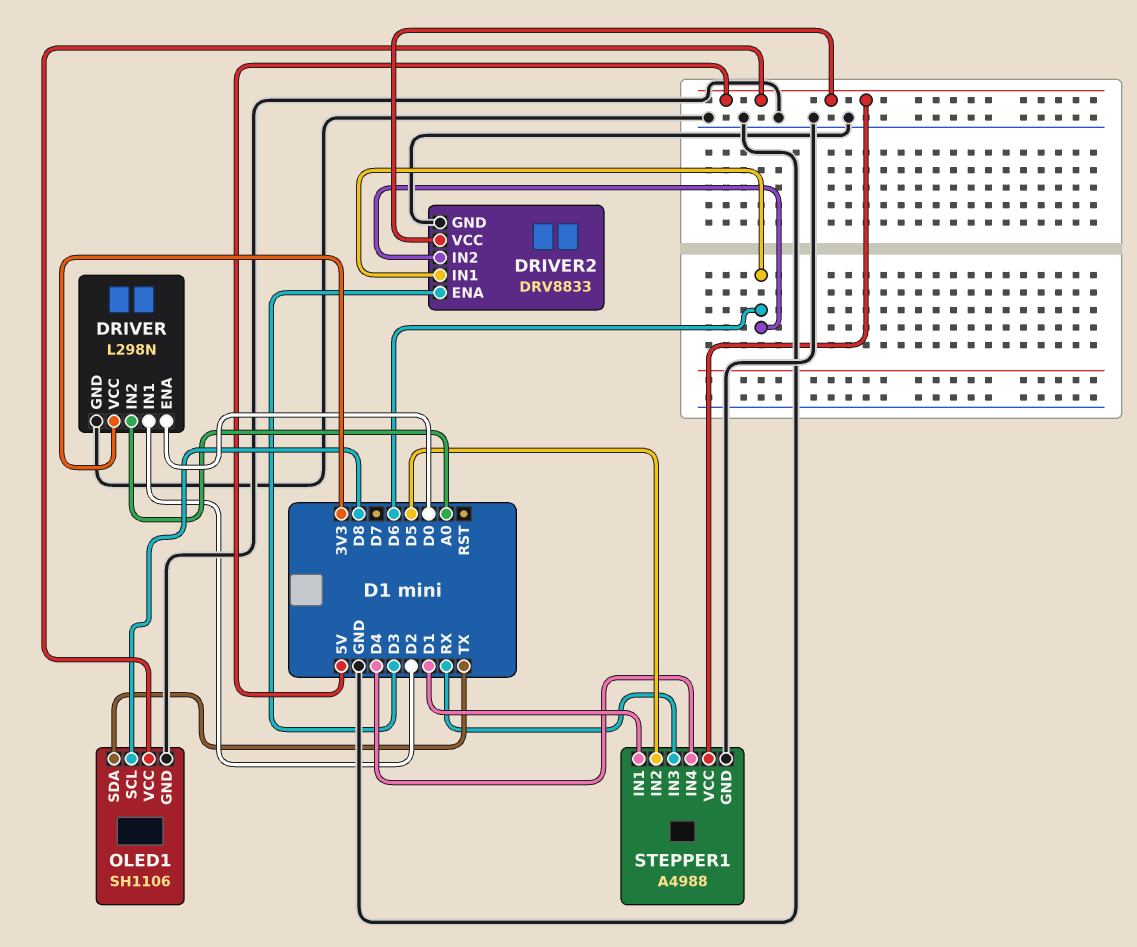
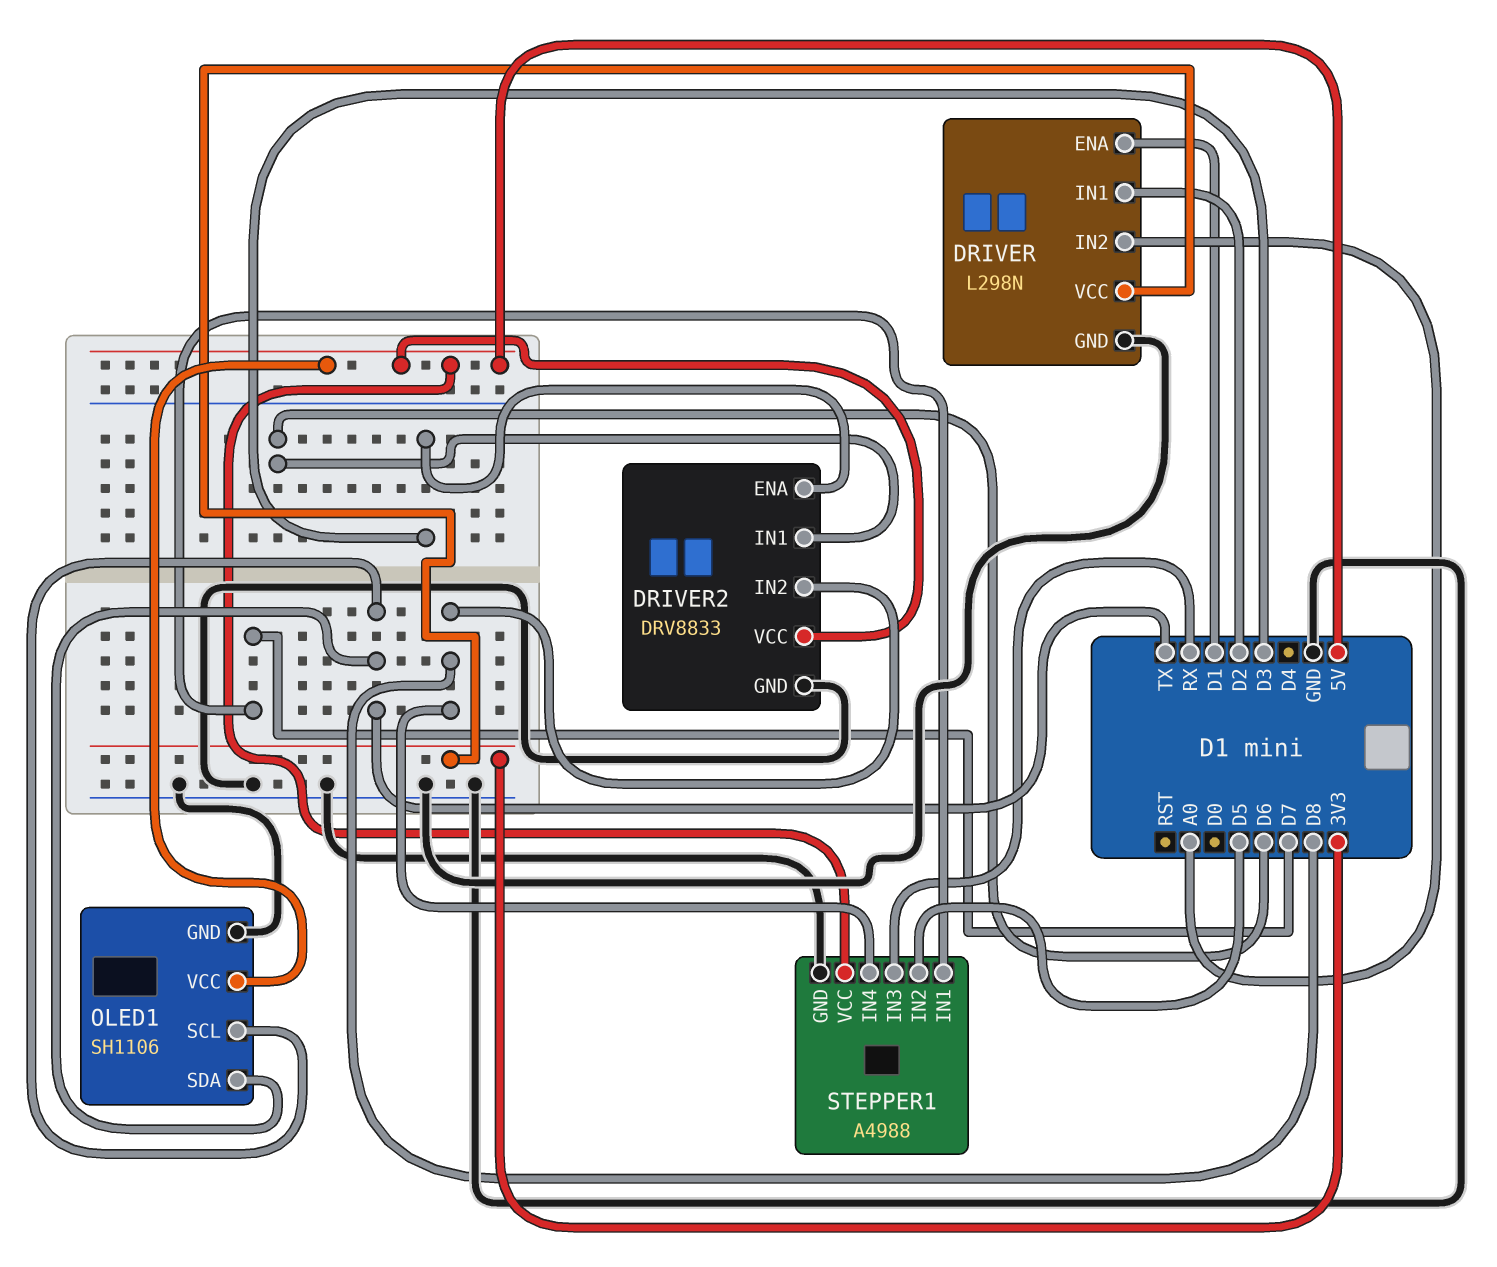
DRIVER pin ENA: D0 -> D1
DRIVER2 pin IN2: D6 -> D8
OLED1 pin SCL: D8 -> TX
STEPPER1 pin IN1: D1 -> D7
STEPPER1 pin IN4: D4 -> D8

